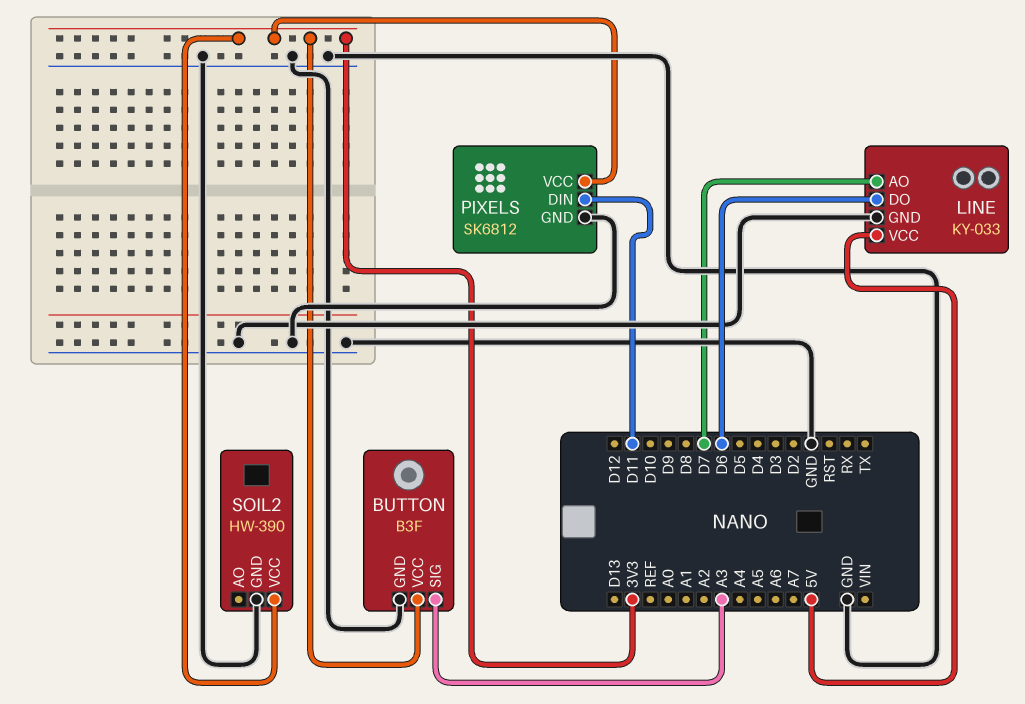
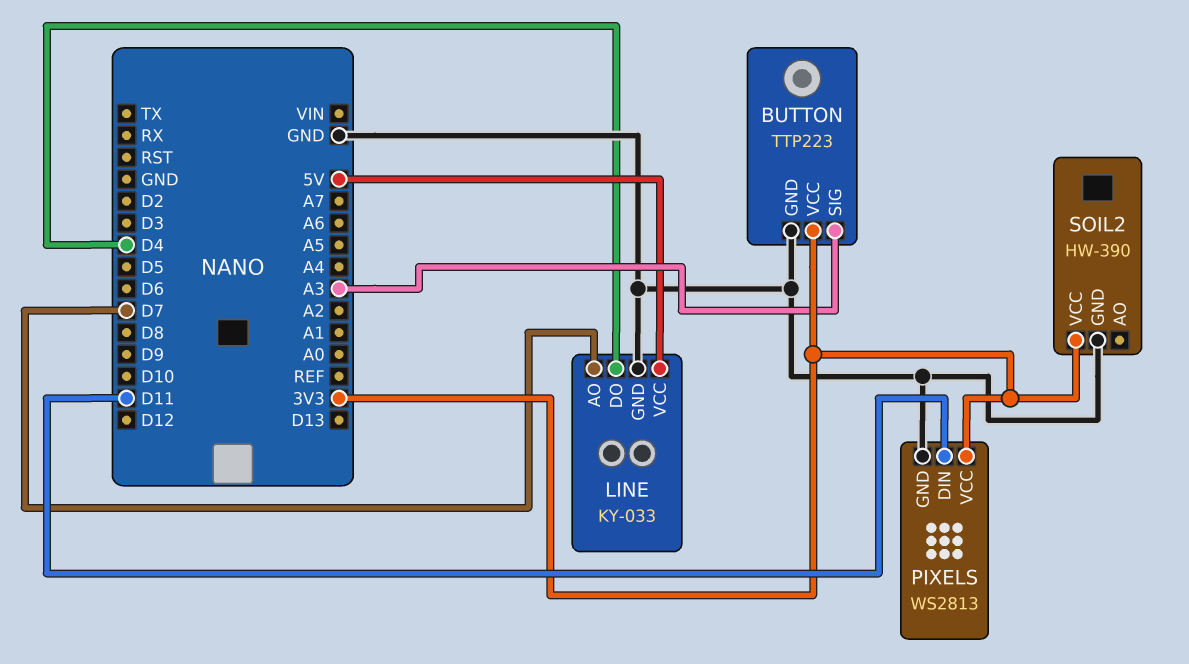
BUTTON: B3F -> TTP223
LINE pin DO: D6 -> D4
PIXELS: SK6812 -> WS2813

